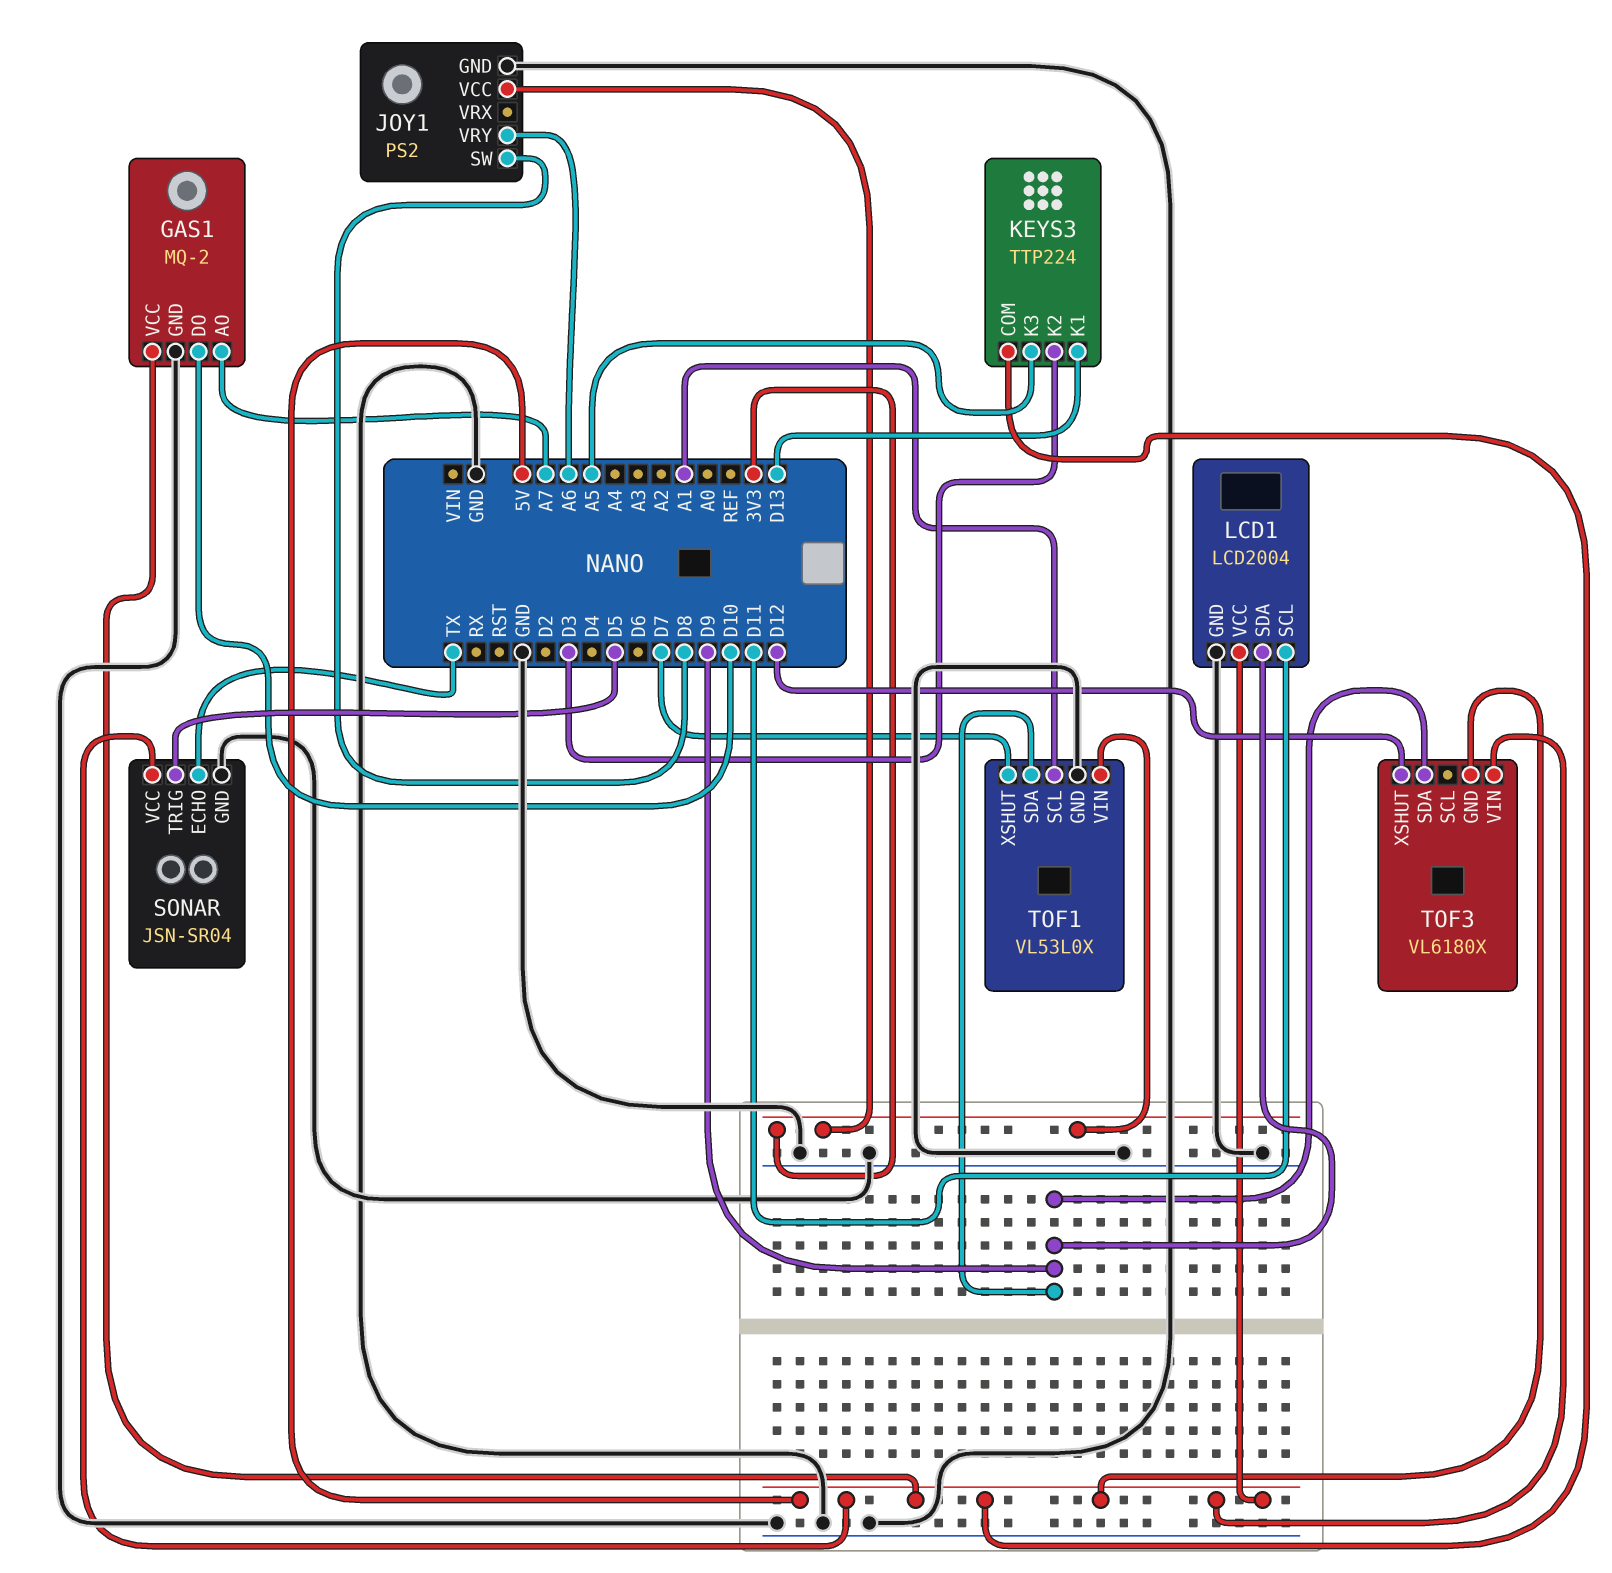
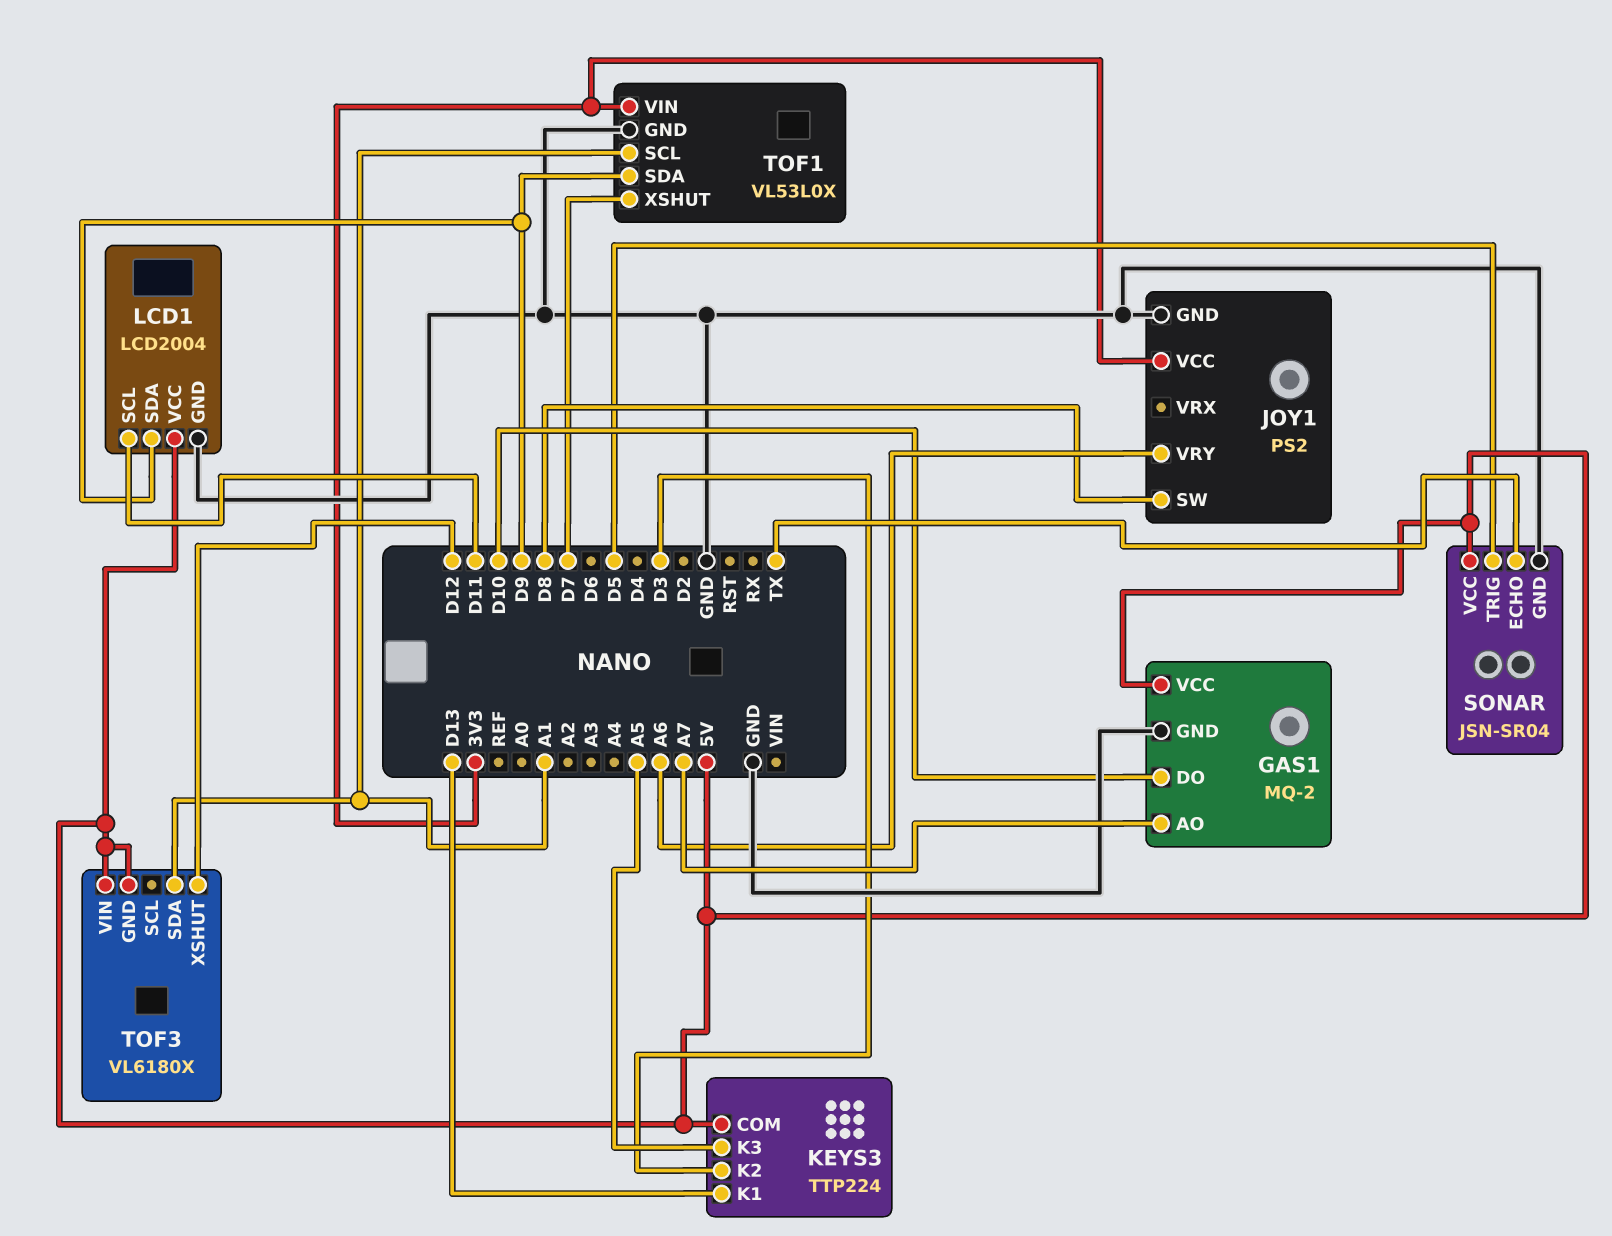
TOF3 pin SDA: D9 -> A1

